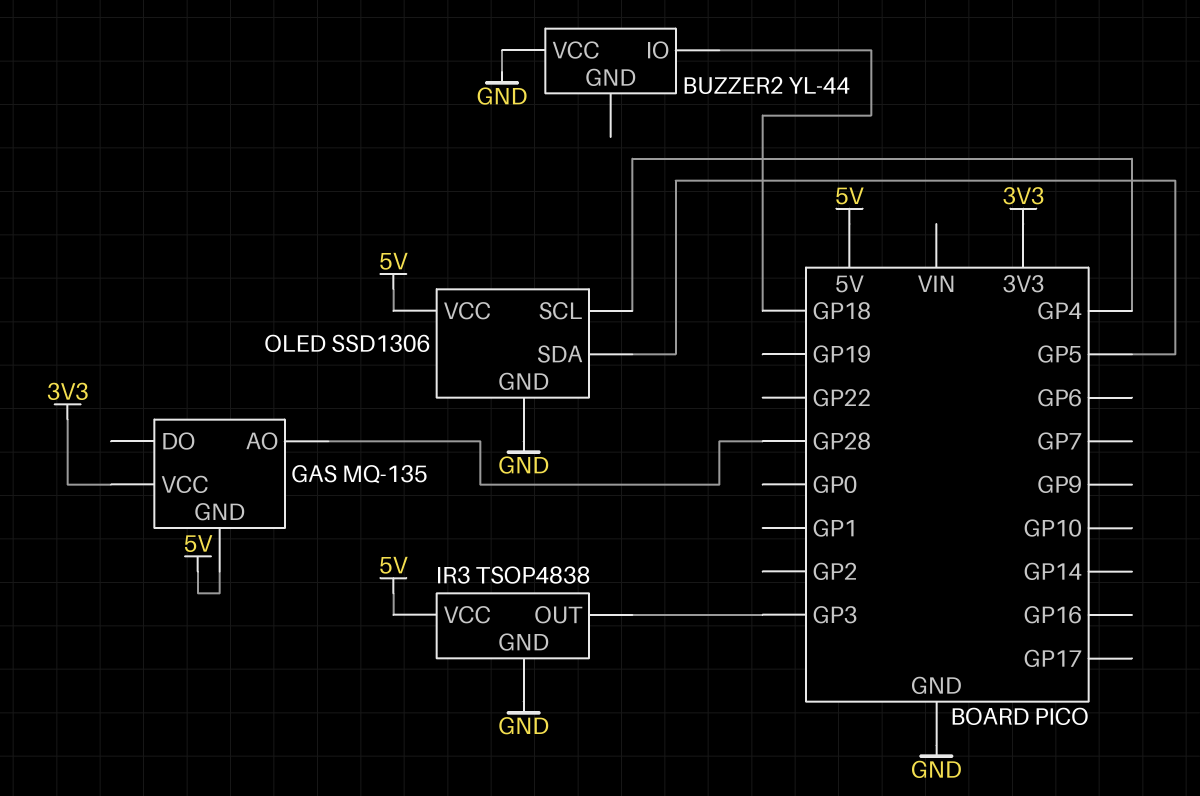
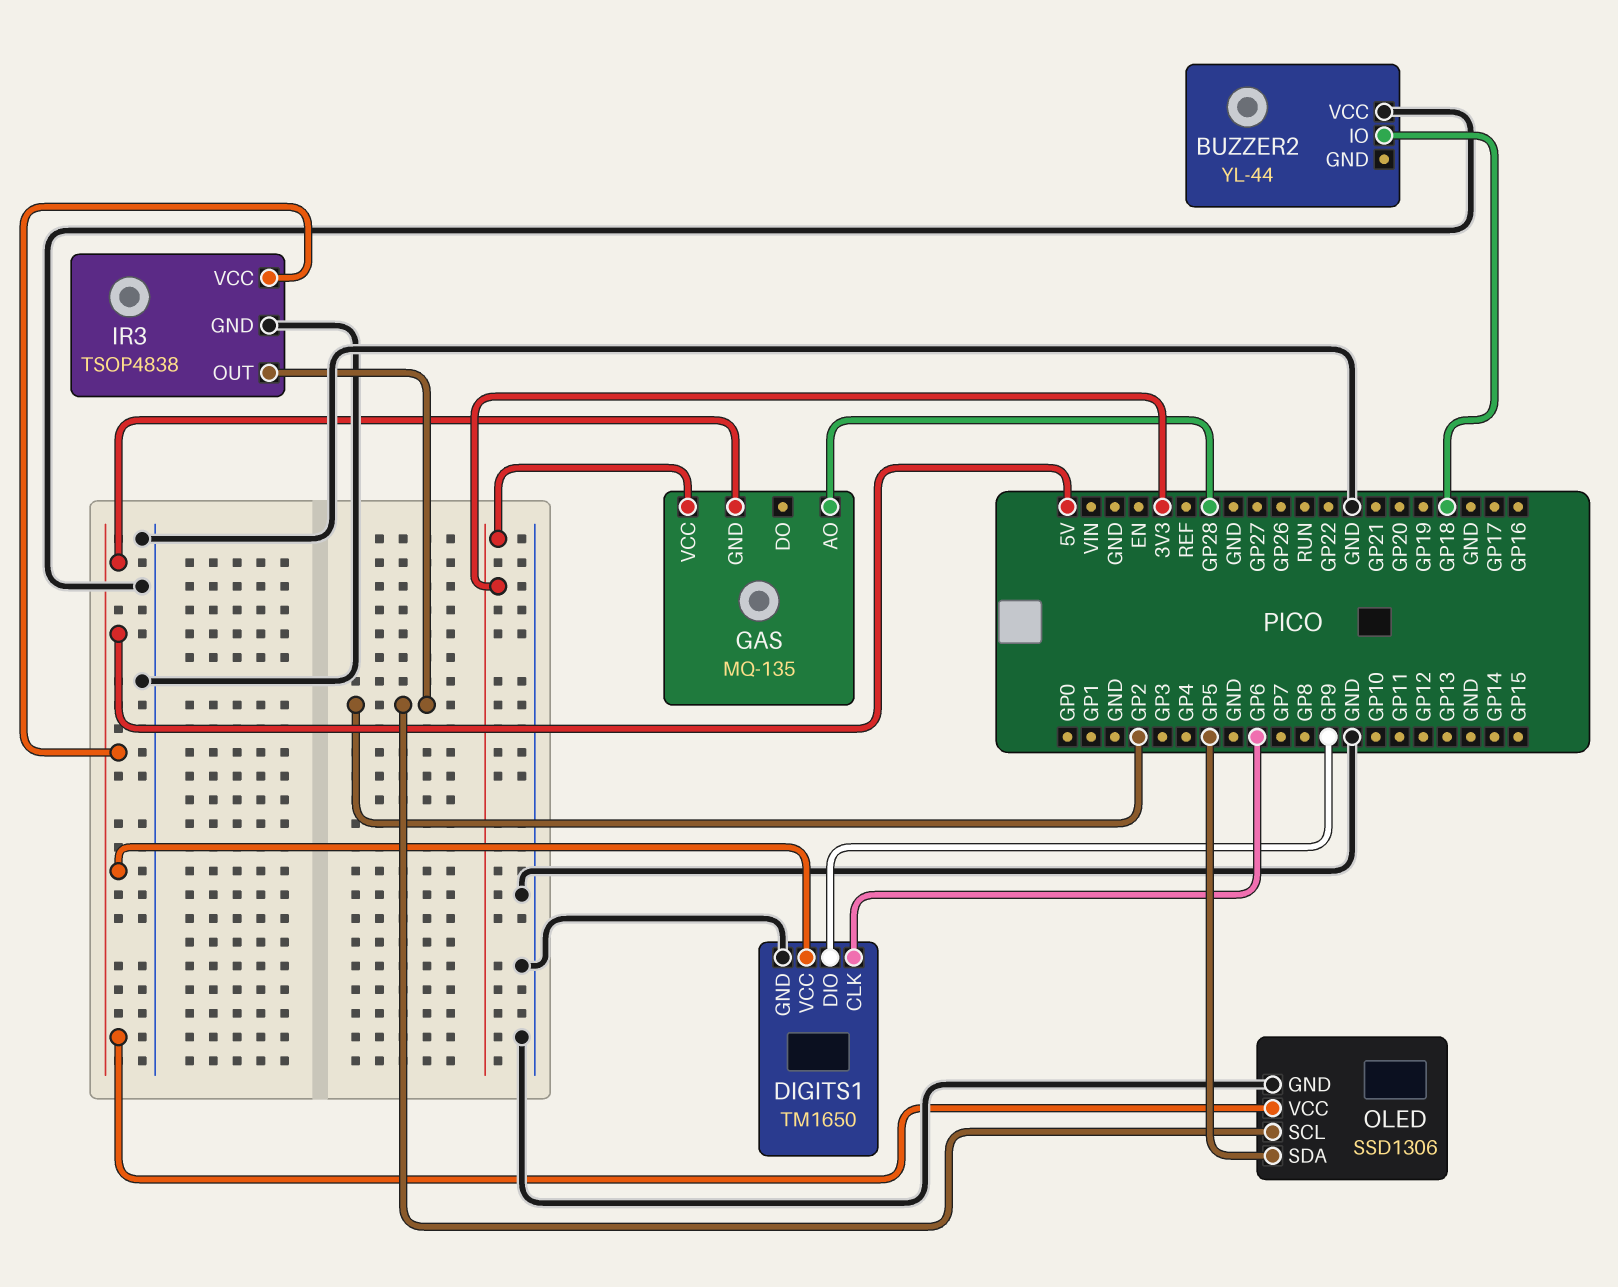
DIGITS1: none -> TM1650
DIGITS1 pin CLK: none -> GP6
DIGITS1 pin DIO: none -> GP9
DIGITS1 pin GND: none -> GND
DIGITS1 pin VCC: none -> 5V
IR3 pin OUT: GP3 -> GP2
OLED pin SCL: GP4 -> GP2

